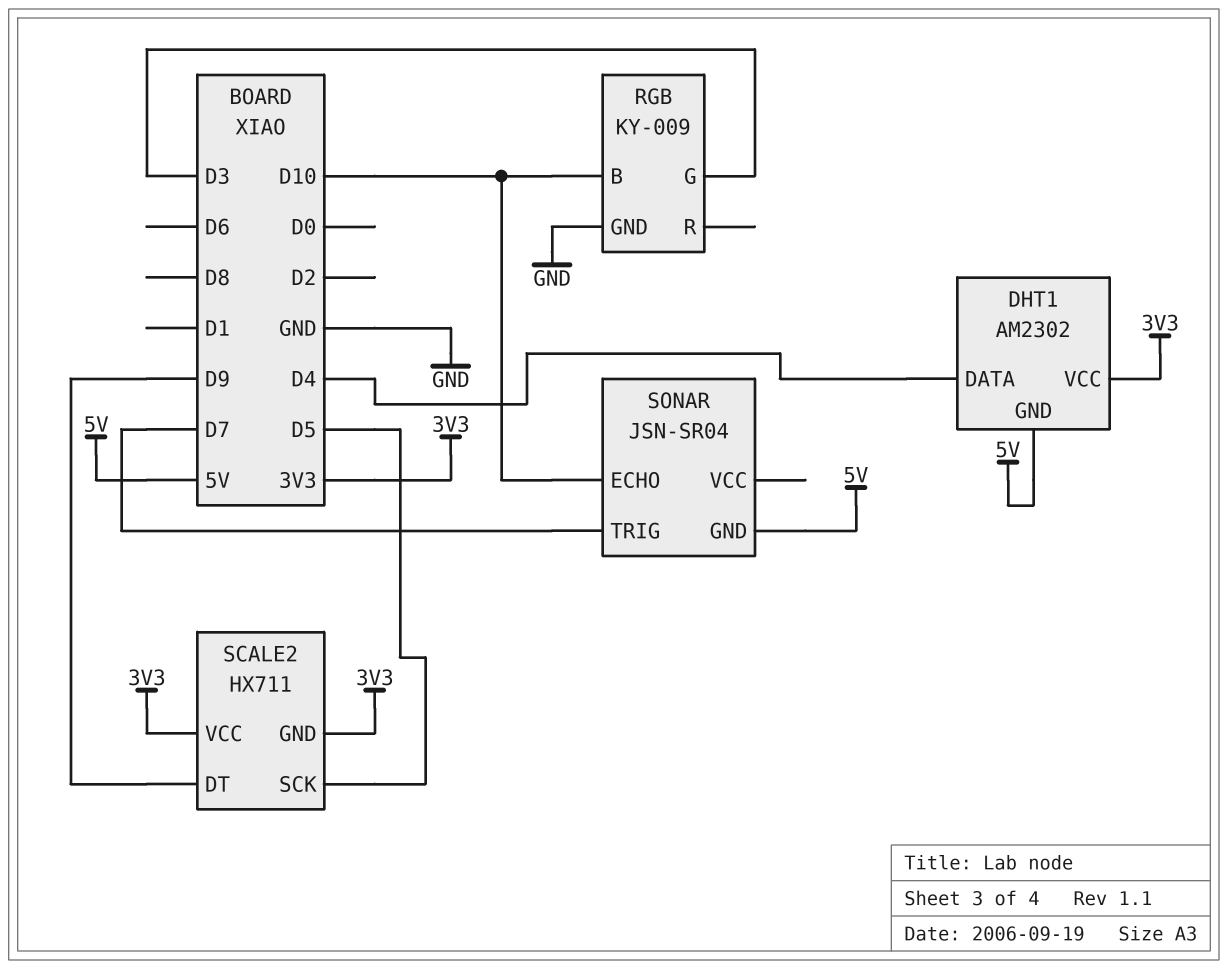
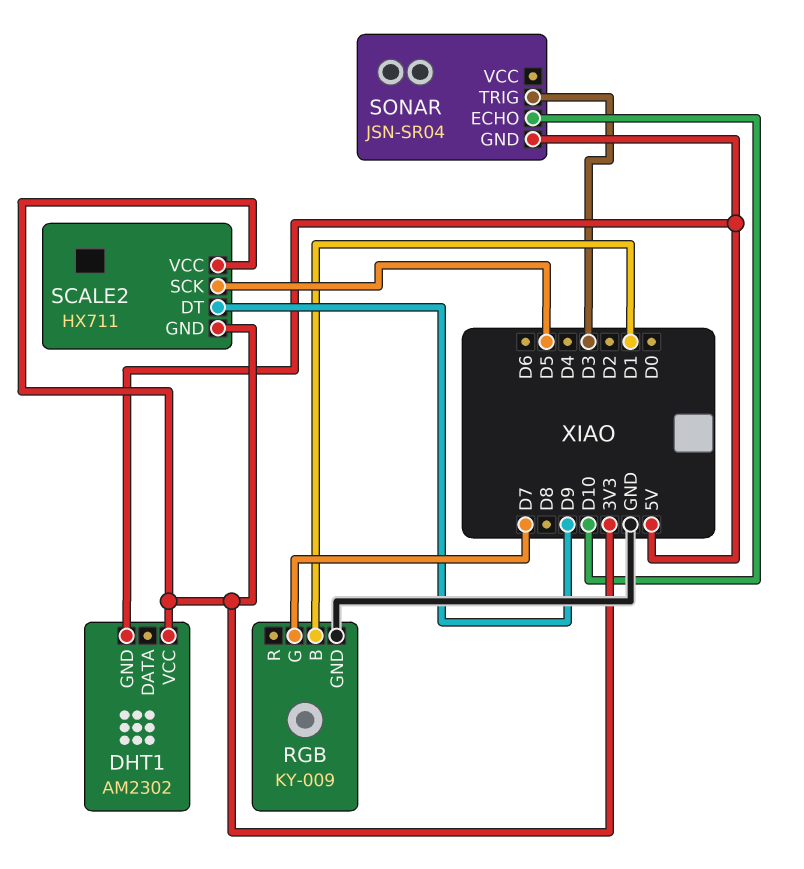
DHT1 pin DATA: D4 -> none
RGB pin B: D10 -> D1
RGB pin G: D3 -> D7
SONAR pin TRIG: D7 -> D3

